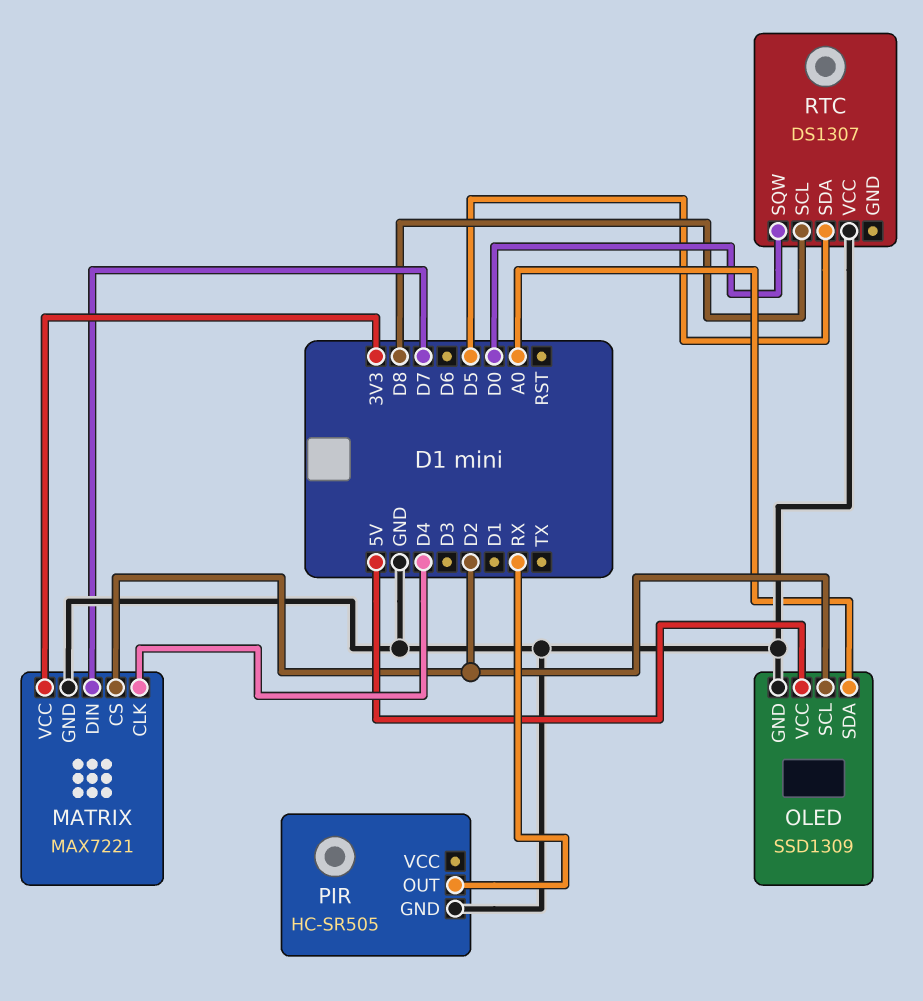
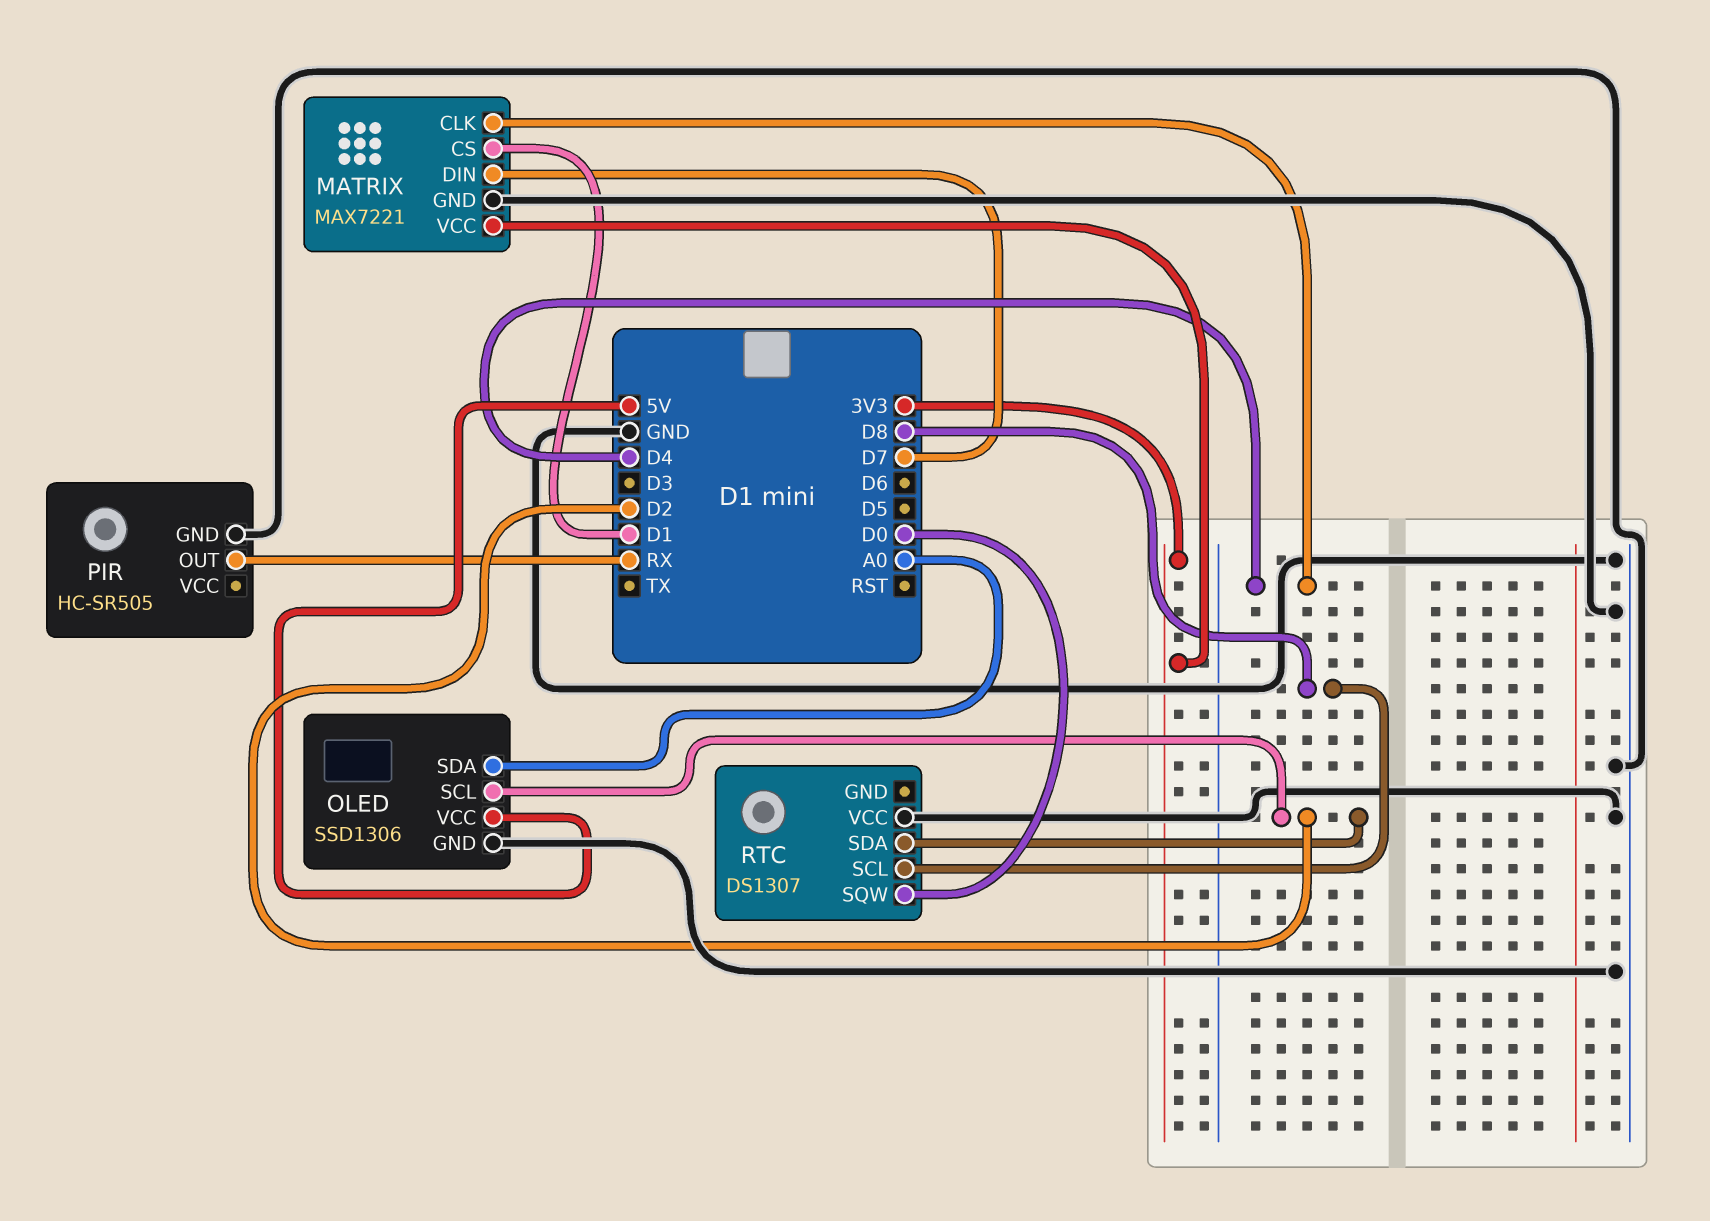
MATRIX pin CS: D2 -> D1
OLED: SSD1309 -> SSD1306
RTC pin SDA: D5 -> D2

